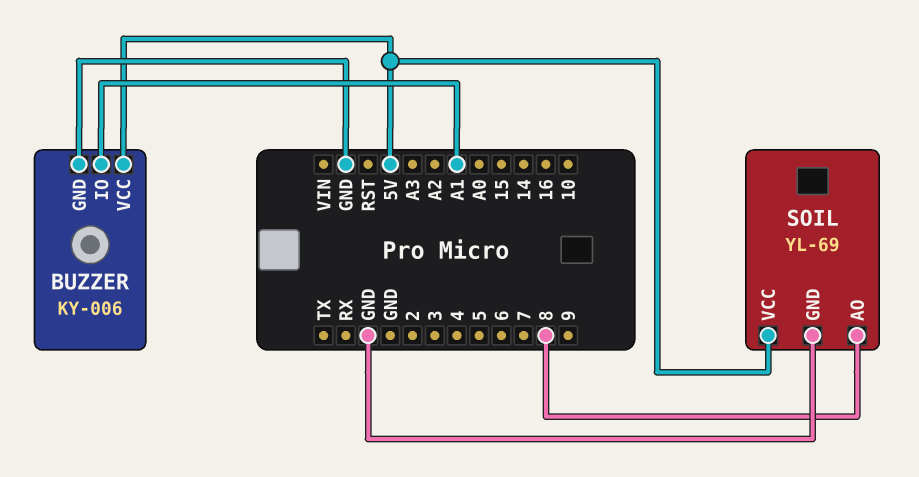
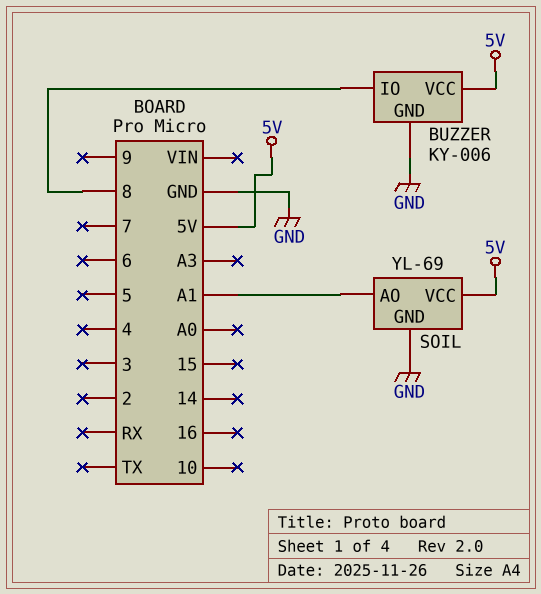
BUZZER pin IO: A1 -> 8
SOIL pin AO: 8 -> A1

